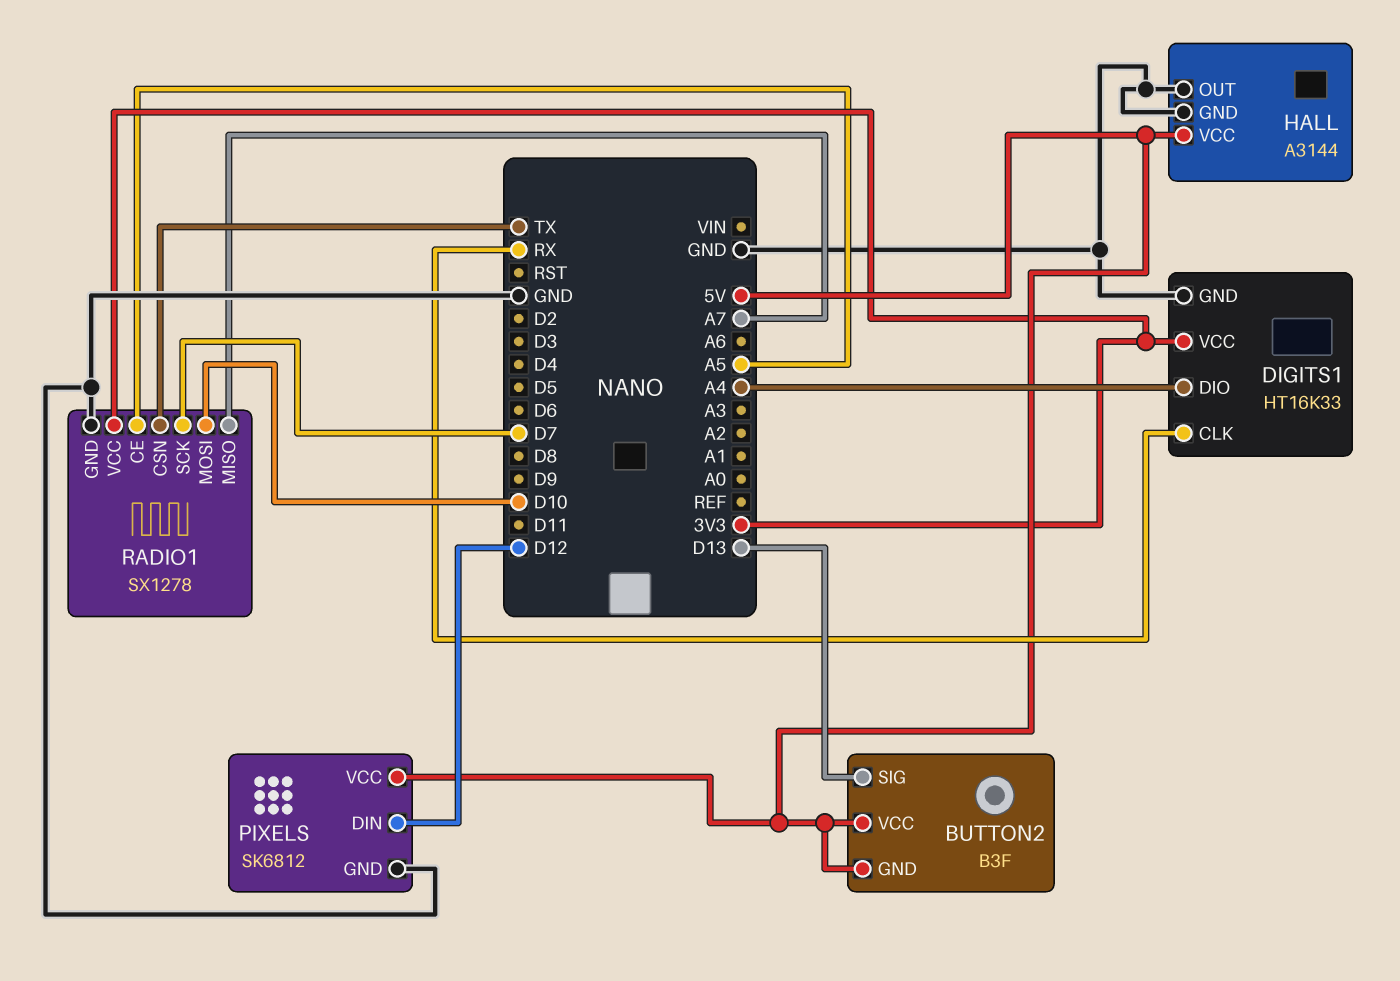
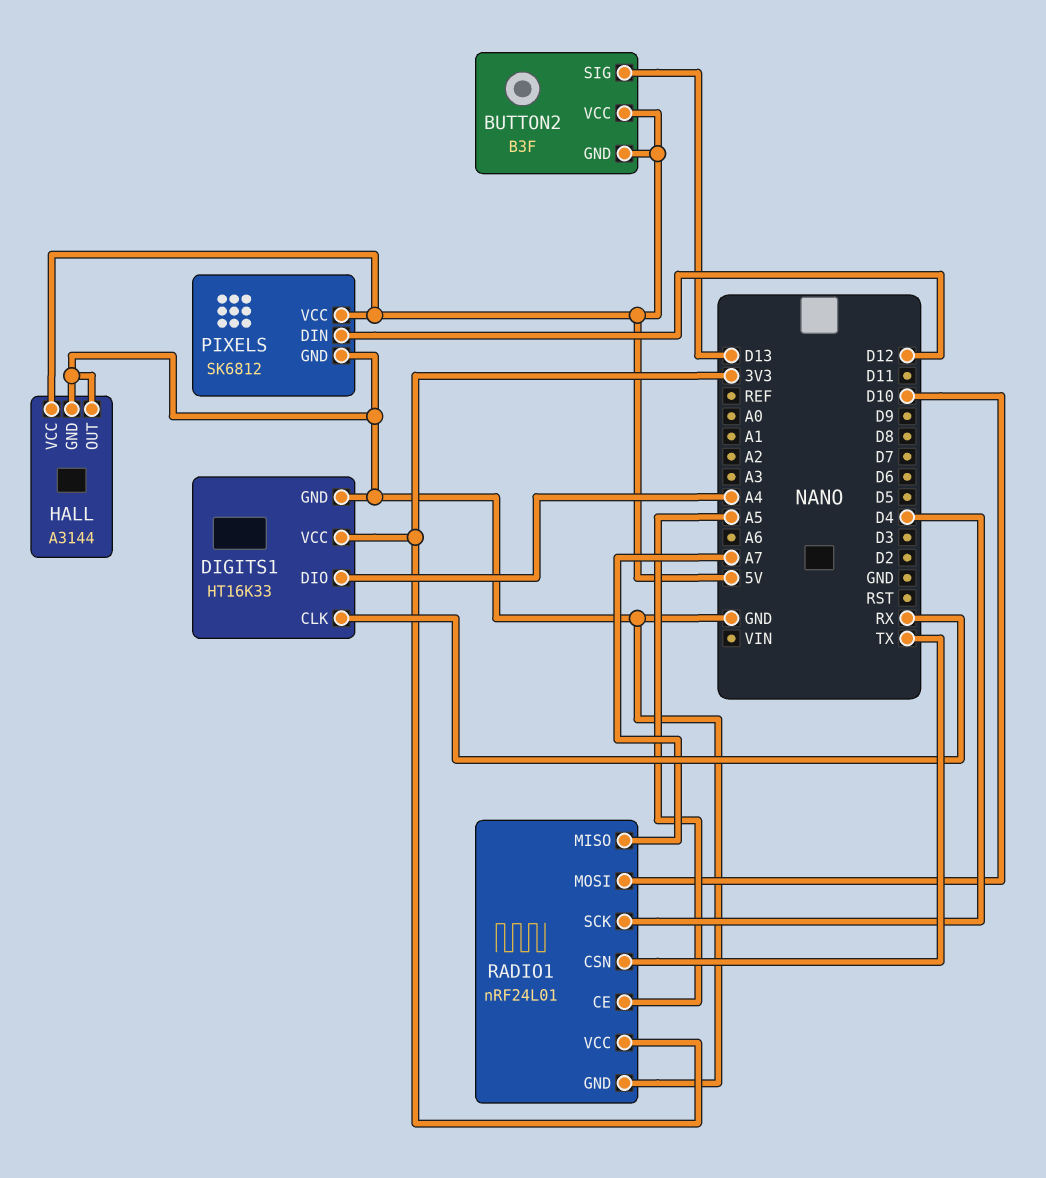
RADIO1: SX1278 -> nRF24L01
RADIO1 pin SCK: D7 -> D4

